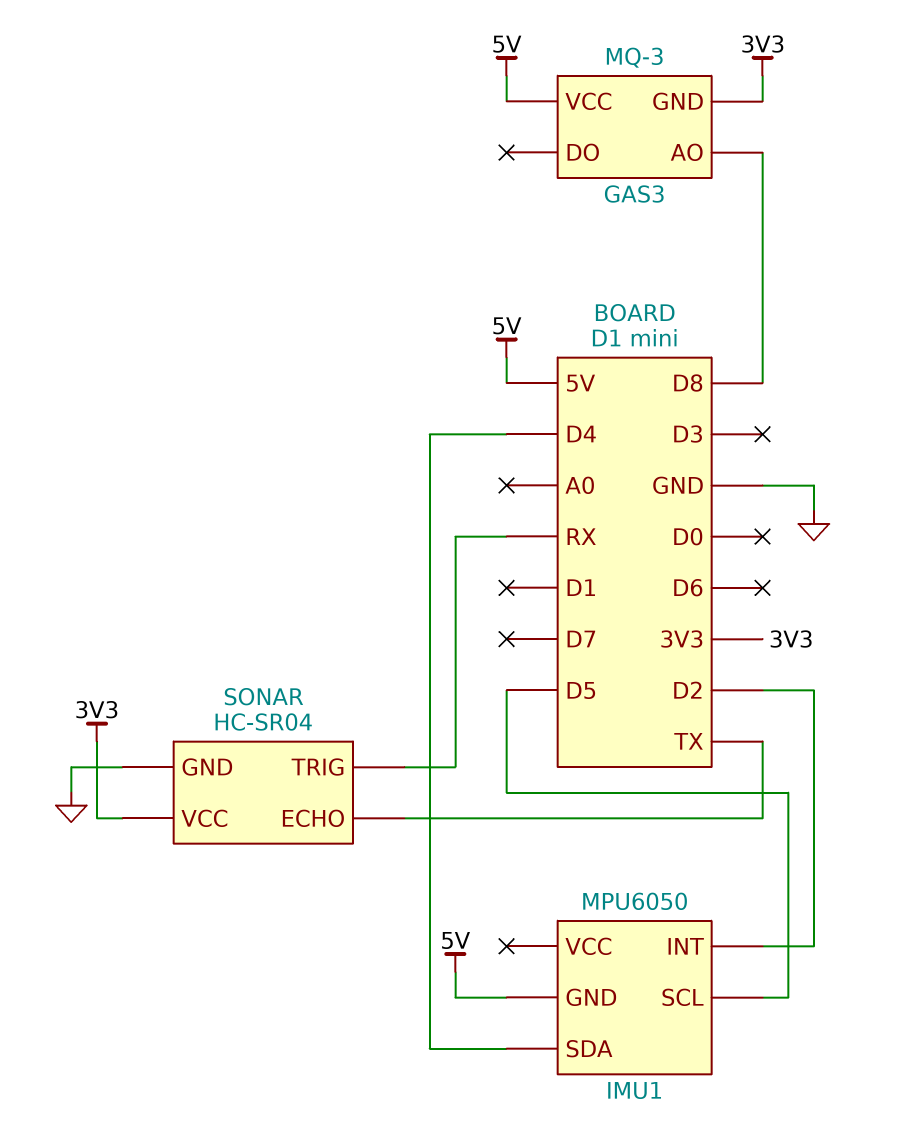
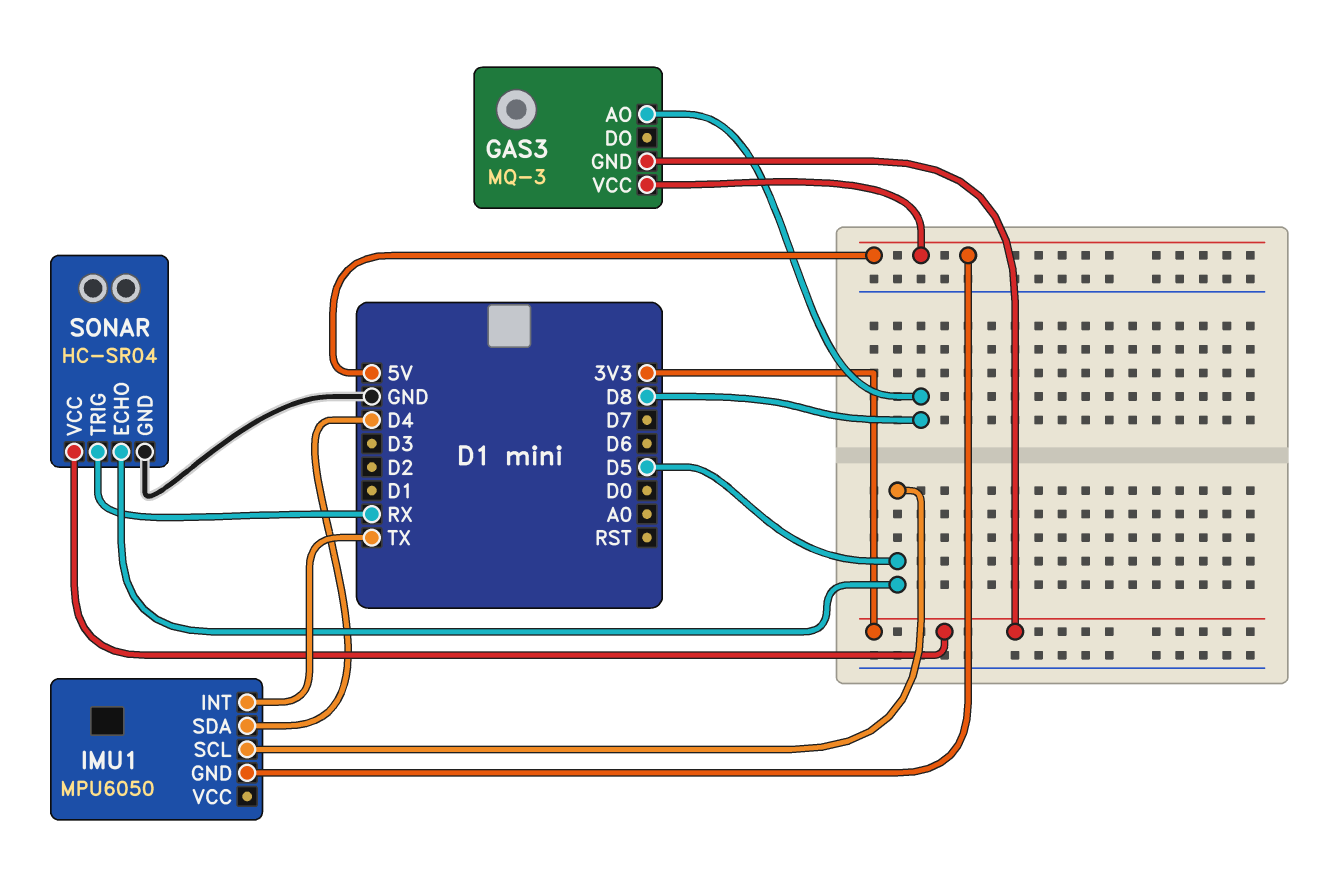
IMU1 pin INT: D2 -> TX
SONAR pin ECHO: TX -> D5

